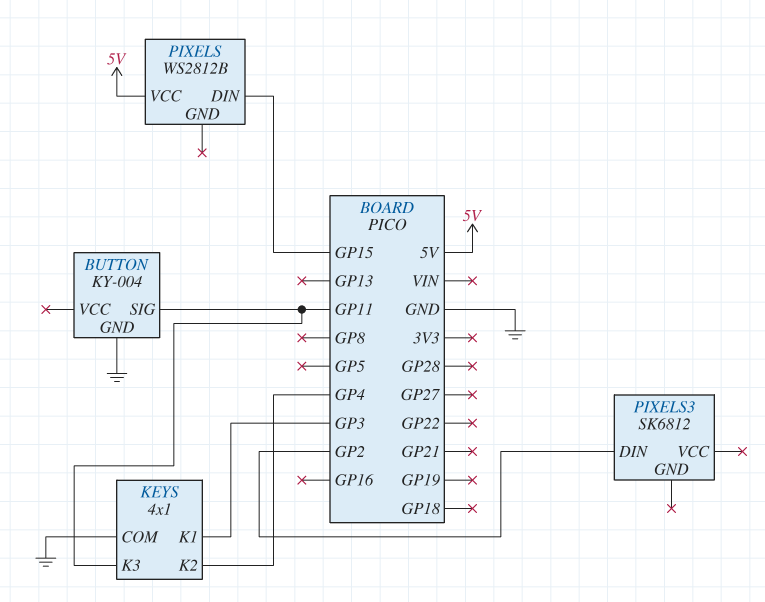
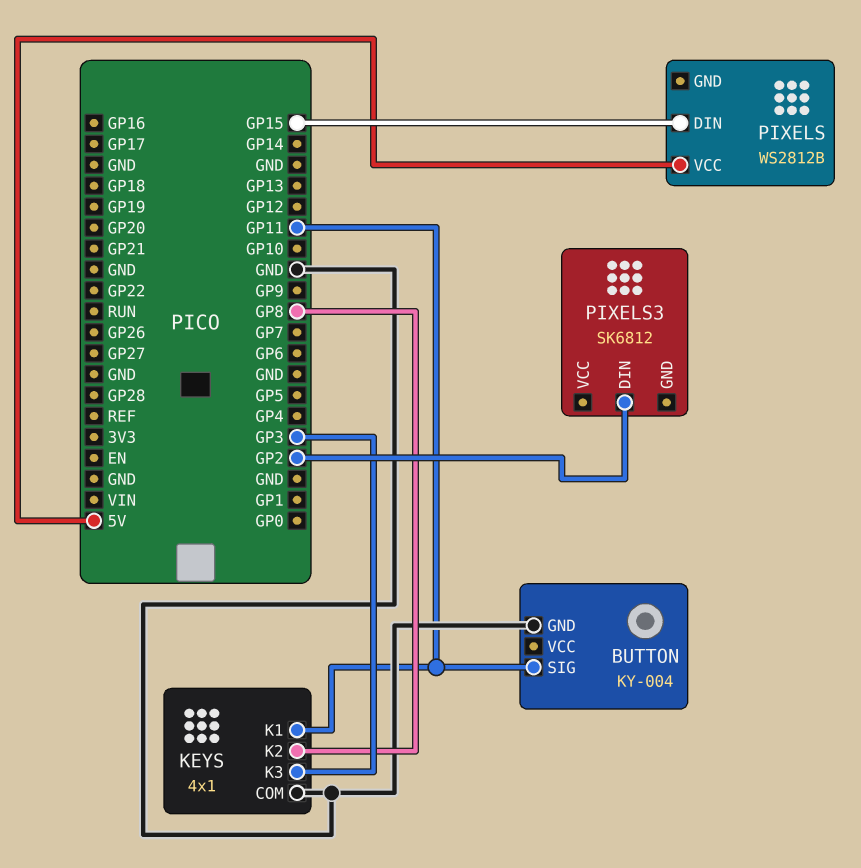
KEYS pin K1: GP3 -> GP11
KEYS pin K2: GP4 -> GP8
KEYS pin K3: GP11 -> GP3

